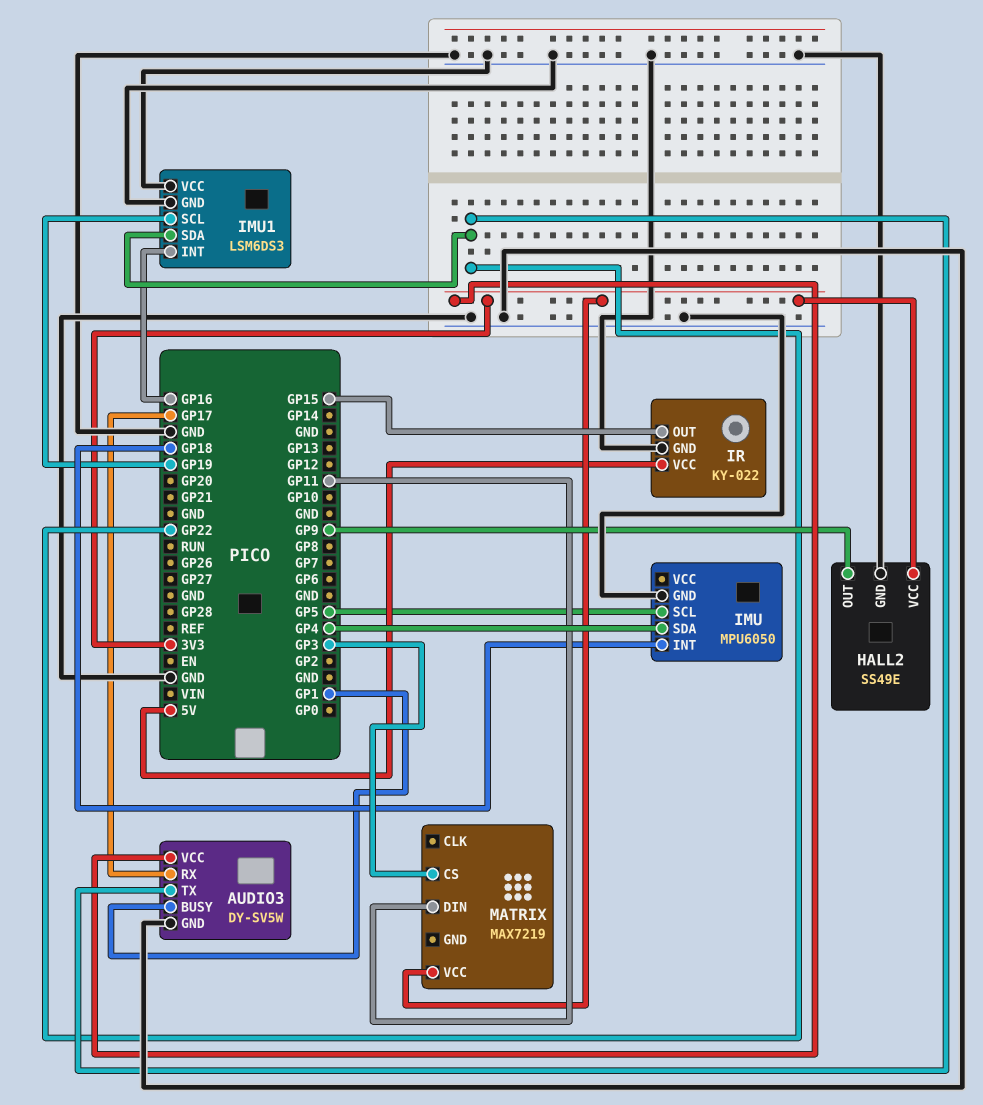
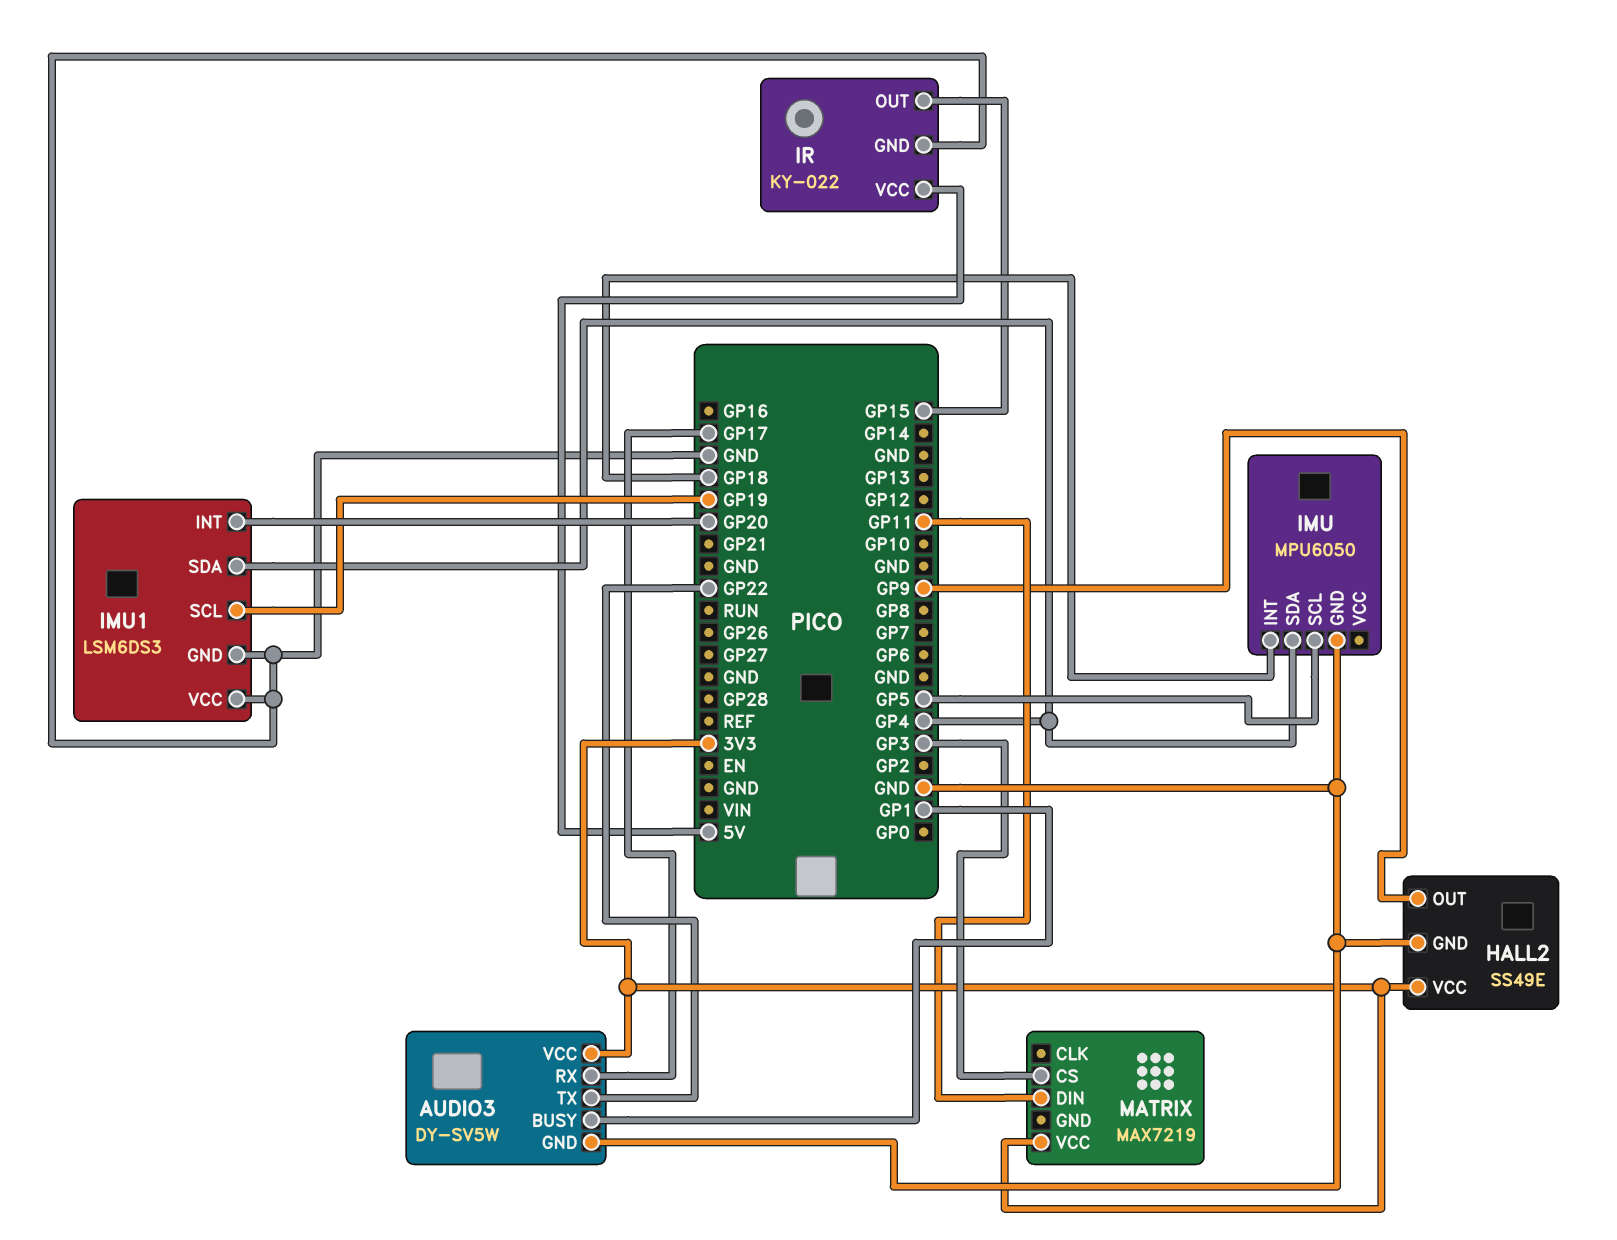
IMU1 pin INT: GP16 -> GP20
IMU1 pin SDA: GP22 -> GP4

